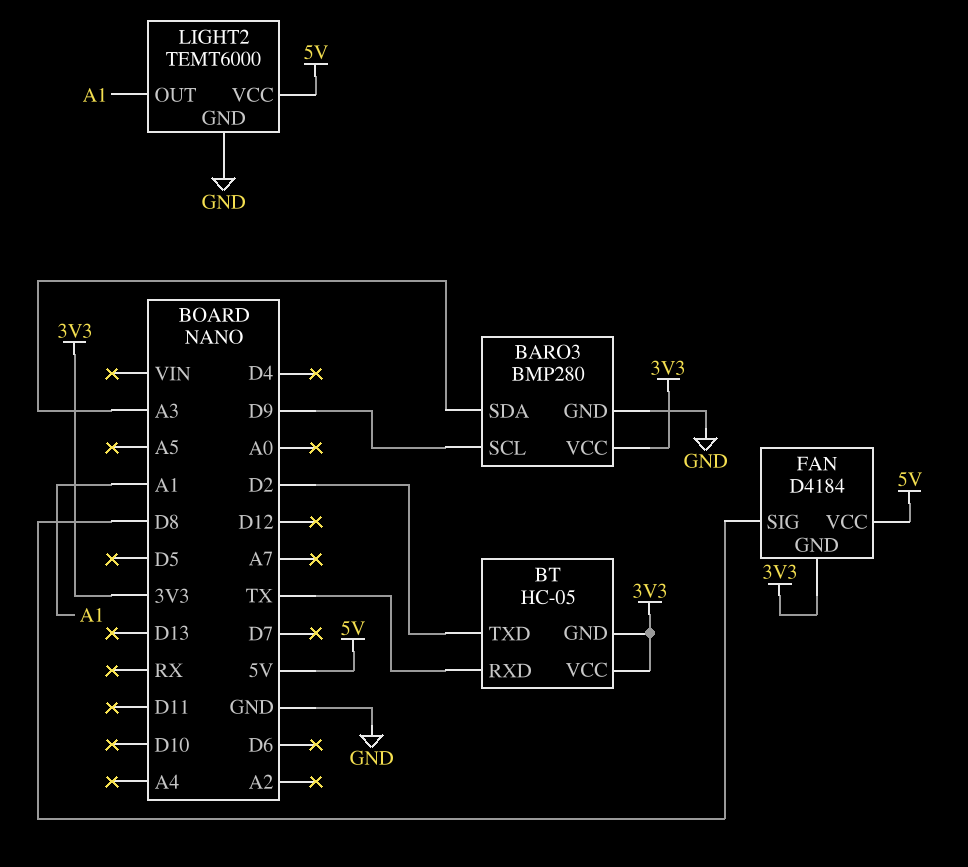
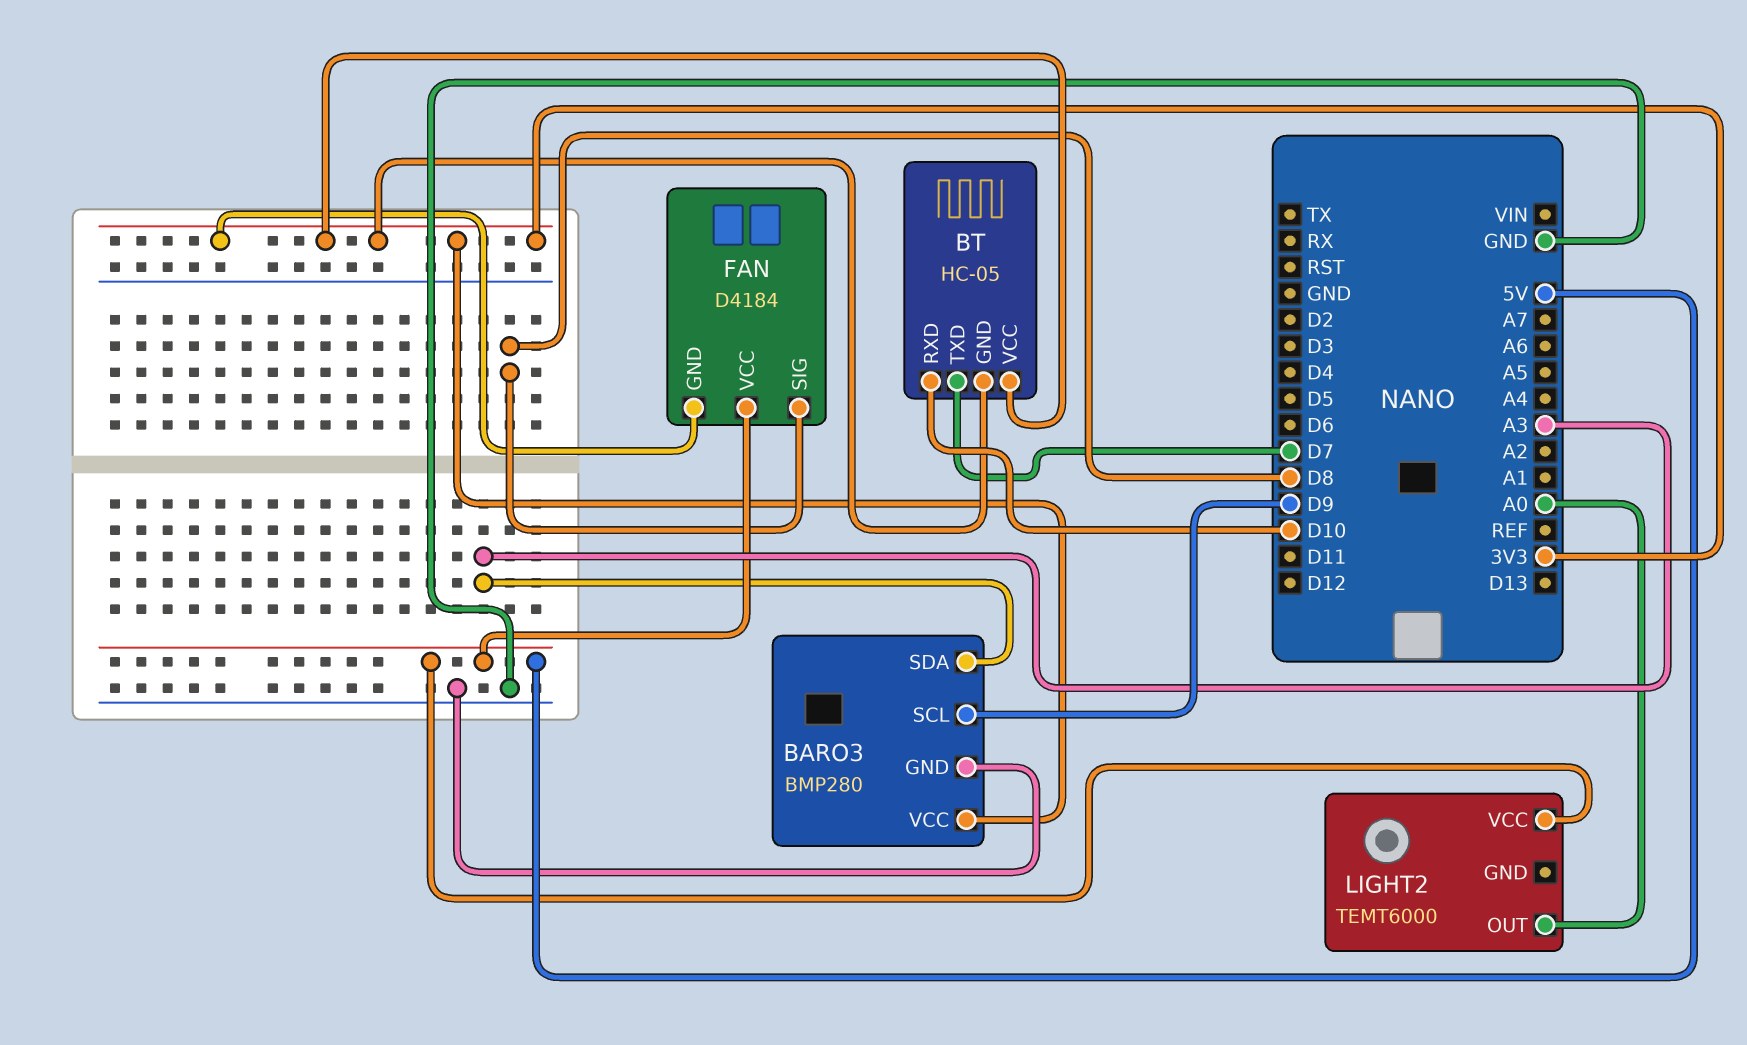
BT pin RXD: TX -> D10
BT pin TXD: D2 -> D7
LIGHT2 pin GND: GND -> none
LIGHT2 pin OUT: A1 -> A0

